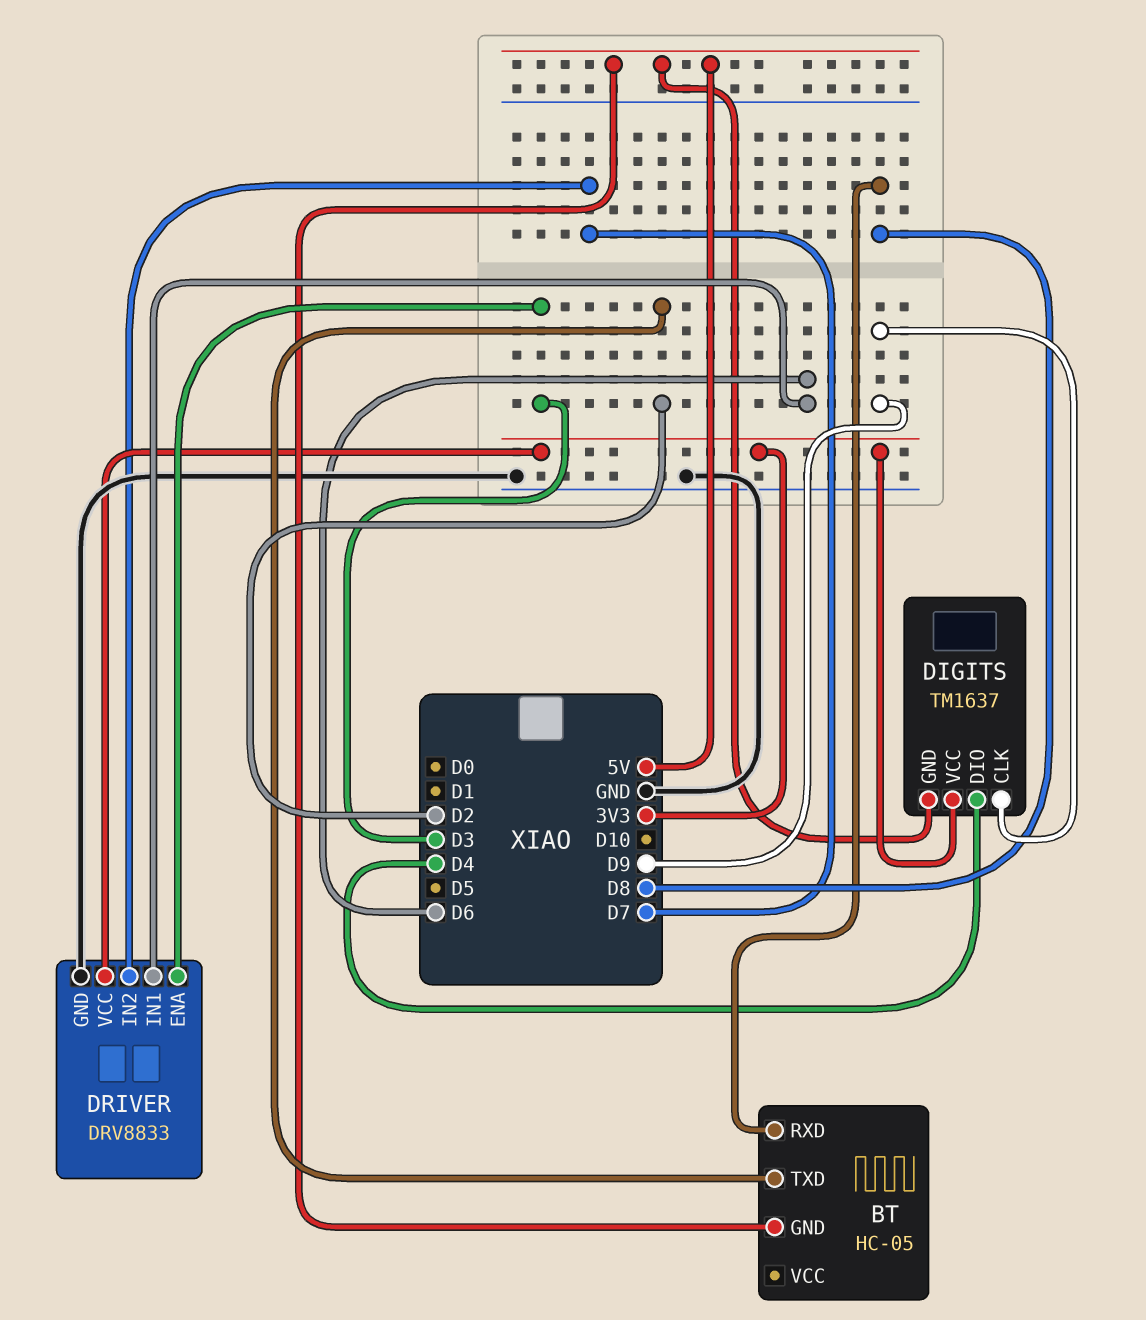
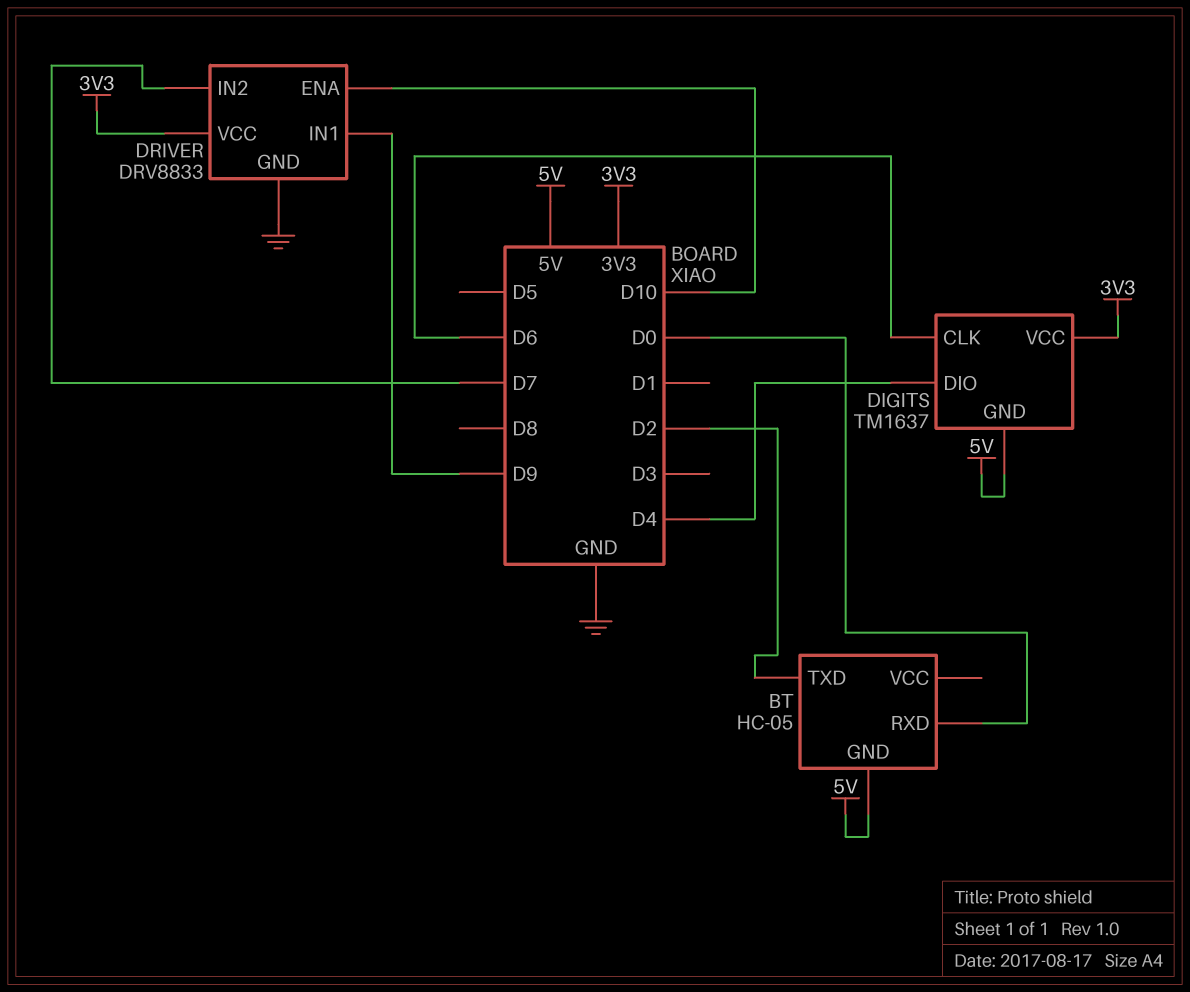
BT pin RXD: D8 -> D0
DIGITS pin CLK: D9 -> D6
DRIVER pin ENA: D3 -> D10
DRIVER pin IN1: D6 -> D9

